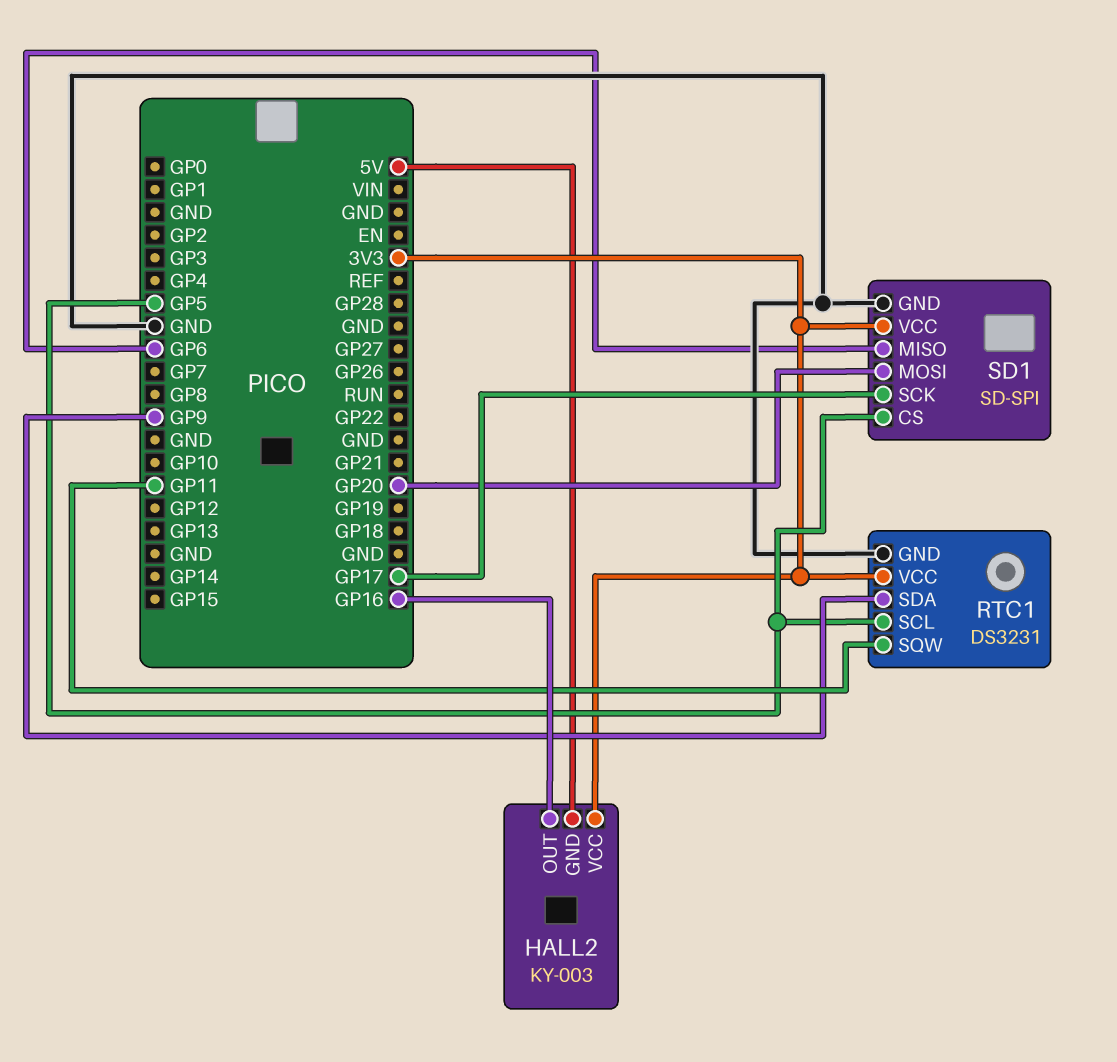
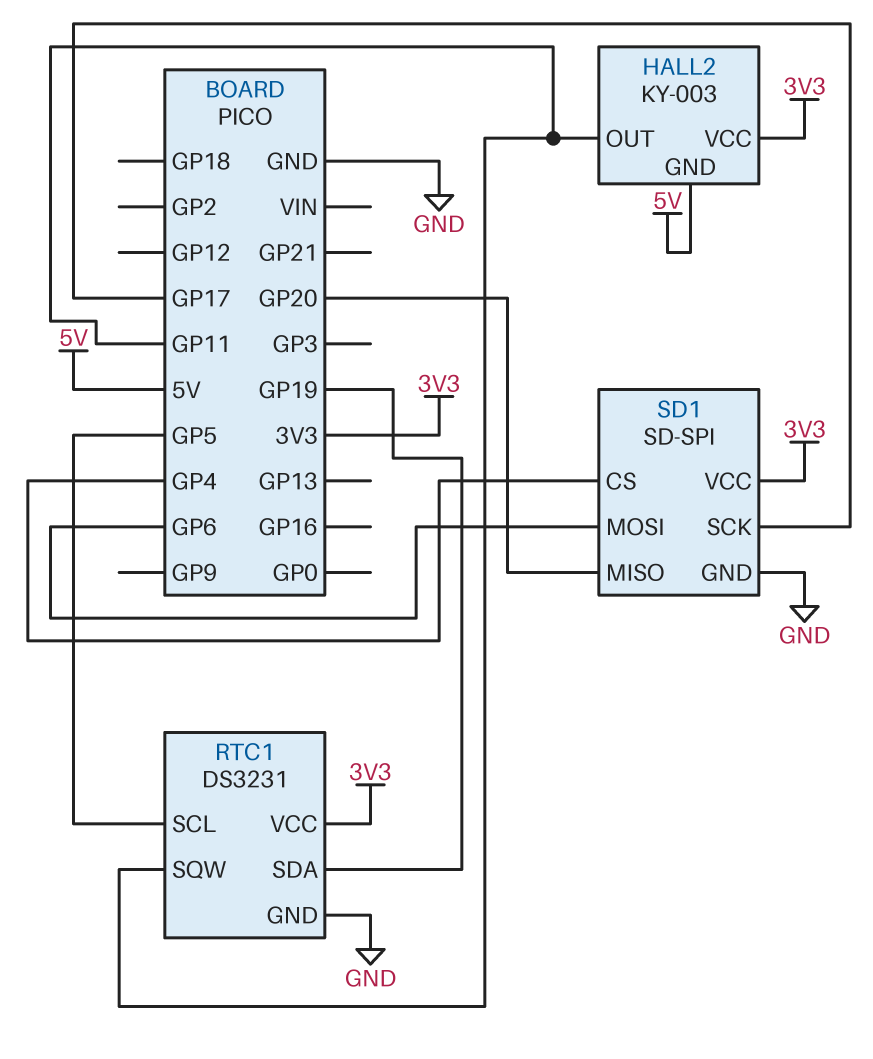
HALL2 pin OUT: GP16 -> GP11
RTC1 pin SDA: GP9 -> GP19
SD1 pin CS: GP5 -> GP4
SD1 pin MISO: GP6 -> GP20
SD1 pin MOSI: GP20 -> GP6

